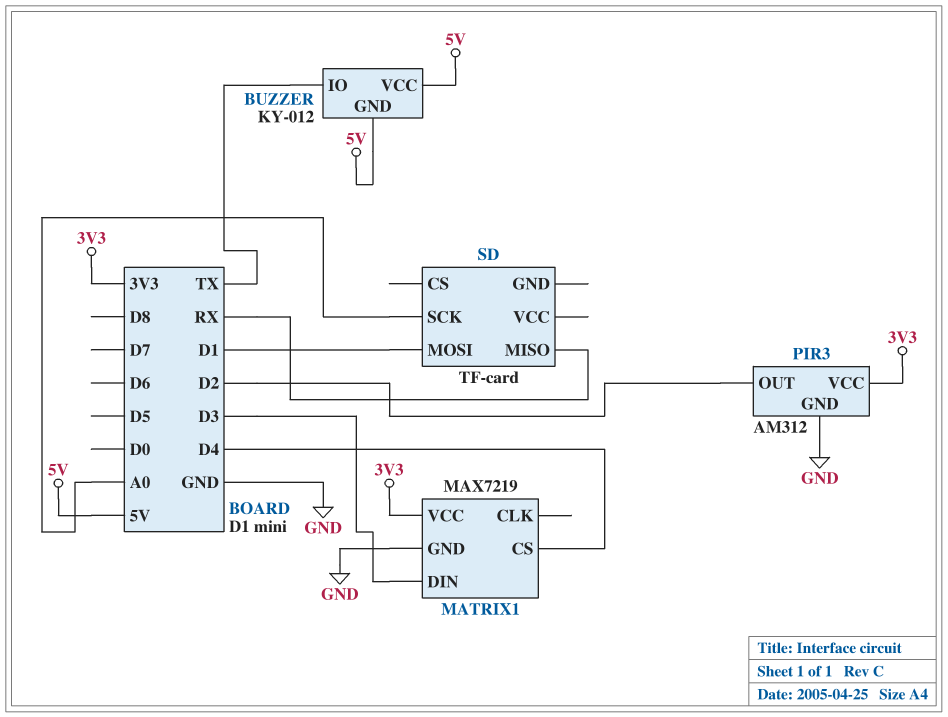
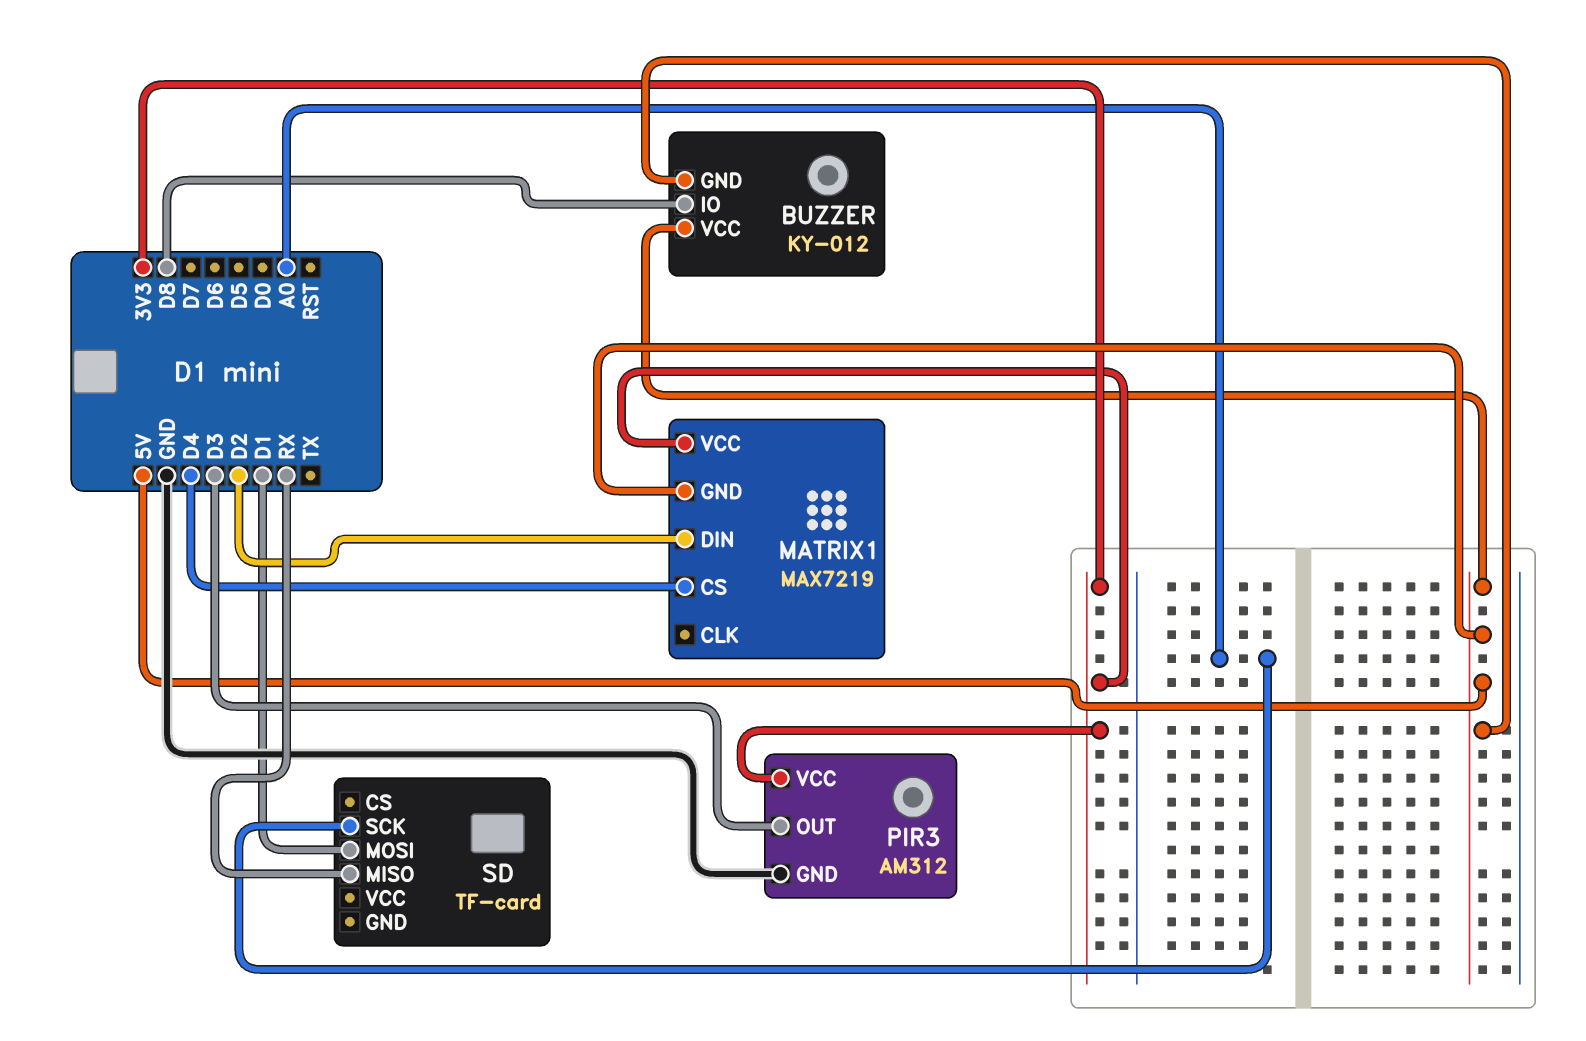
BUZZER pin IO: TX -> D8
MATRIX1 pin DIN: D3 -> D2
MATRIX1 pin GND: GND -> 5V
PIR3 pin OUT: D2 -> D3

